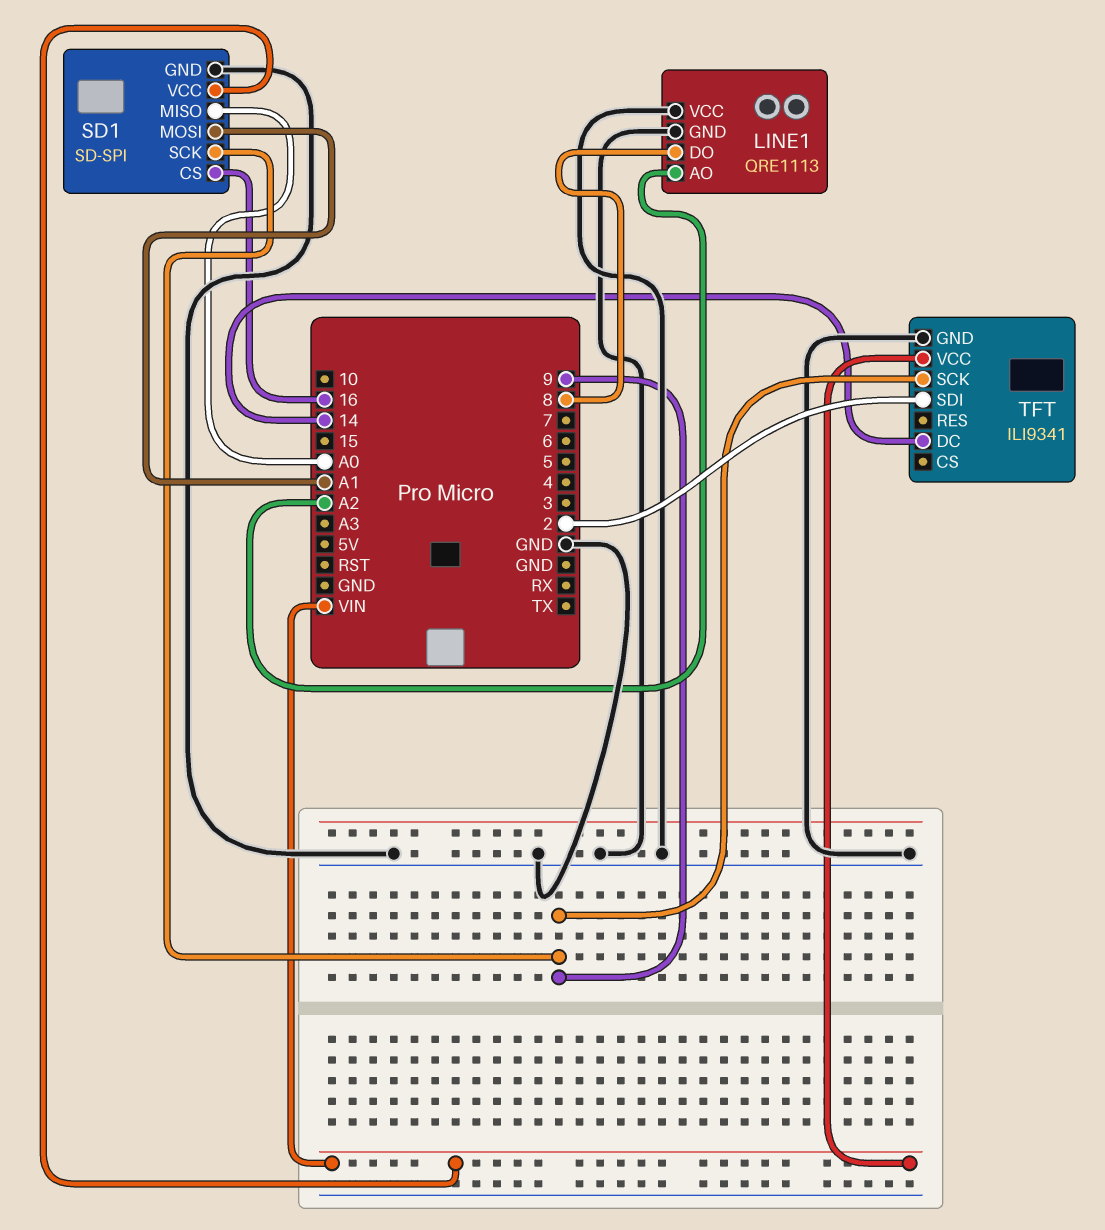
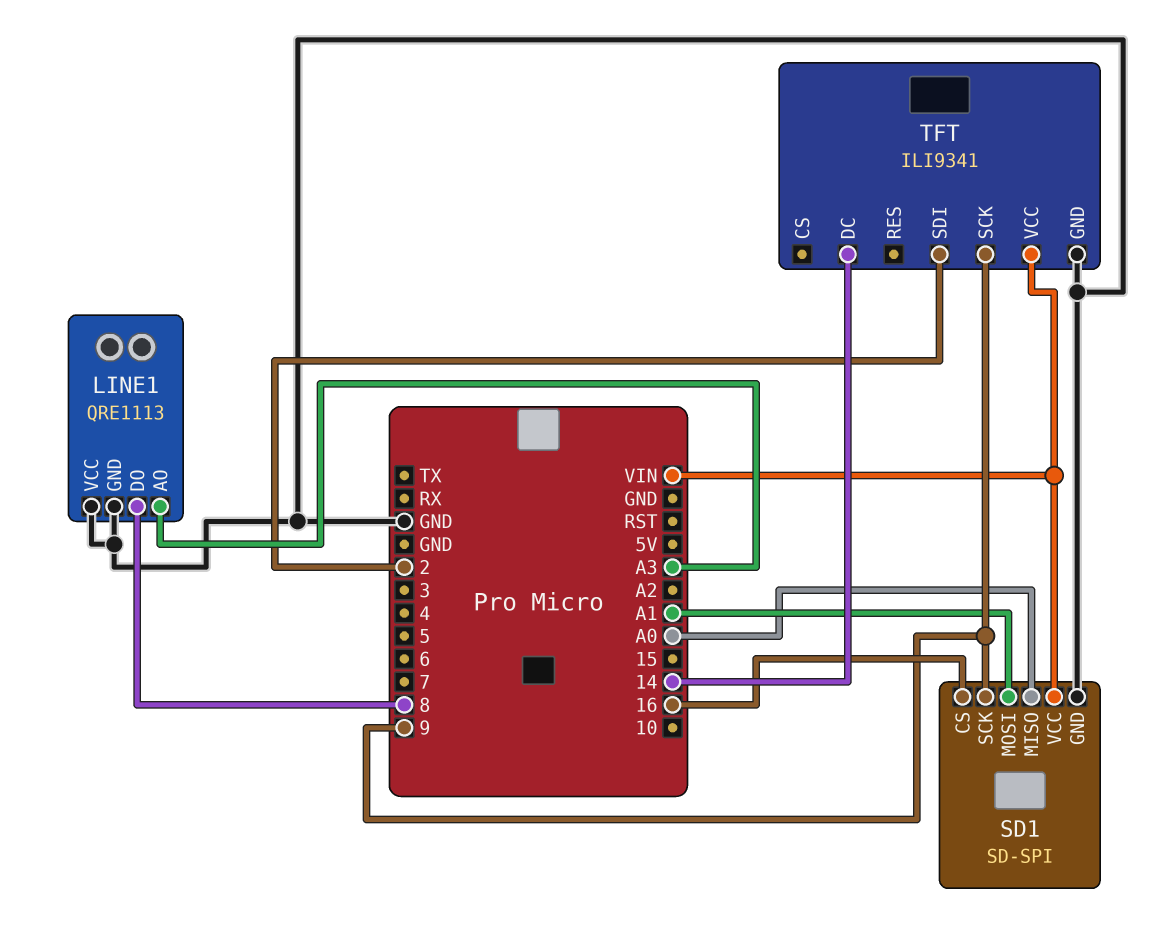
LINE1 pin AO: A2 -> A3

